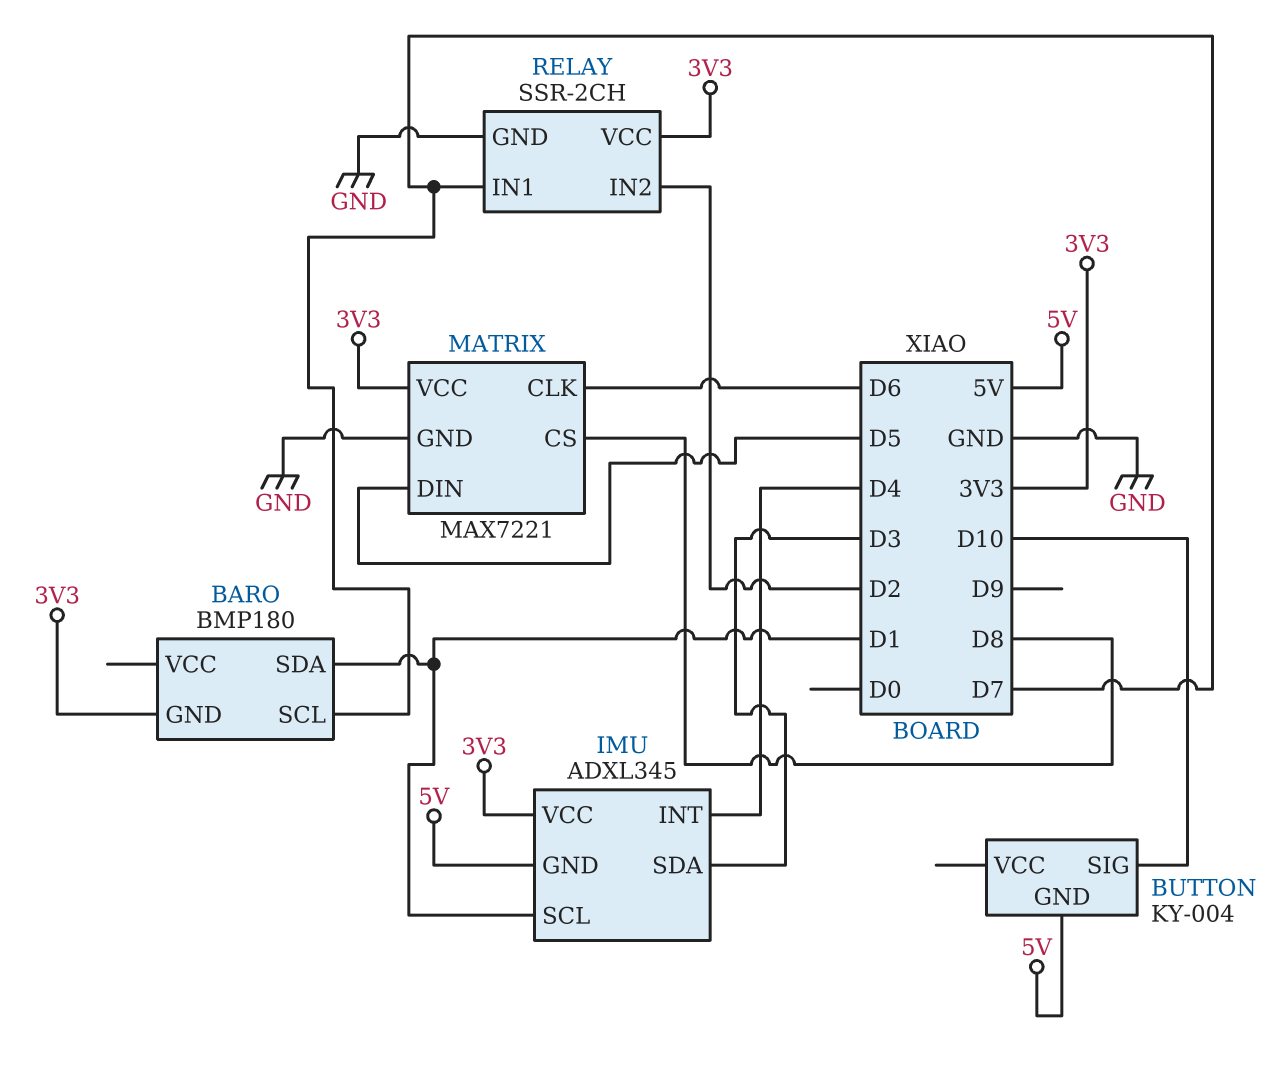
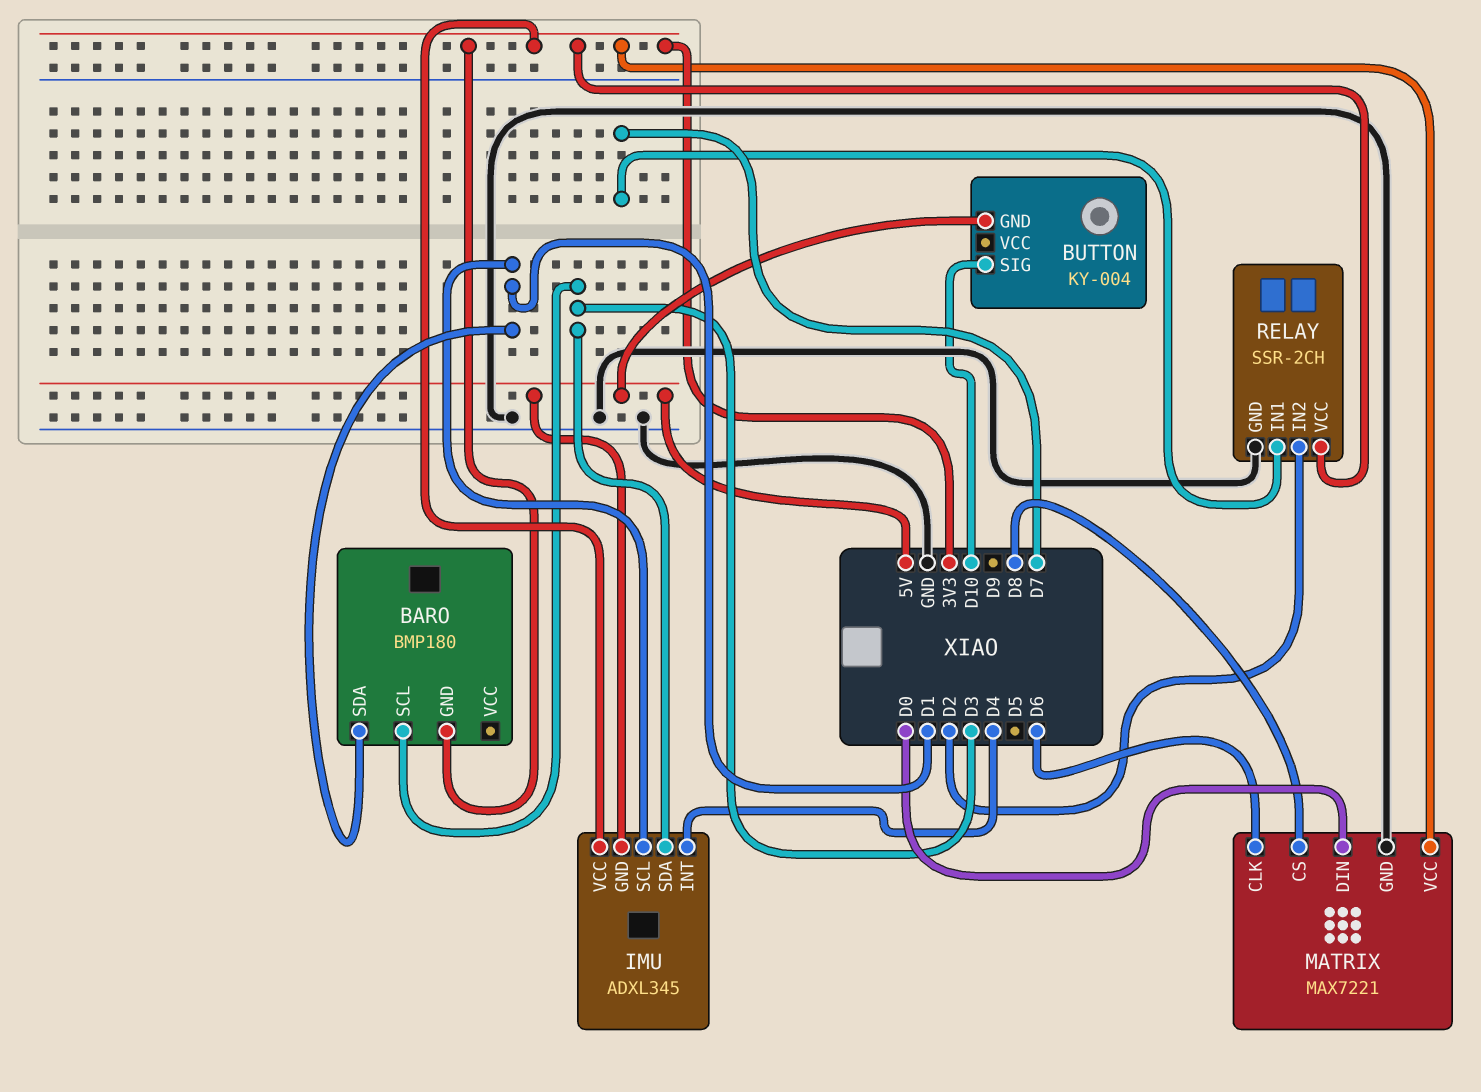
BARO pin SCL: D7 -> D3
MATRIX pin DIN: D5 -> D0

